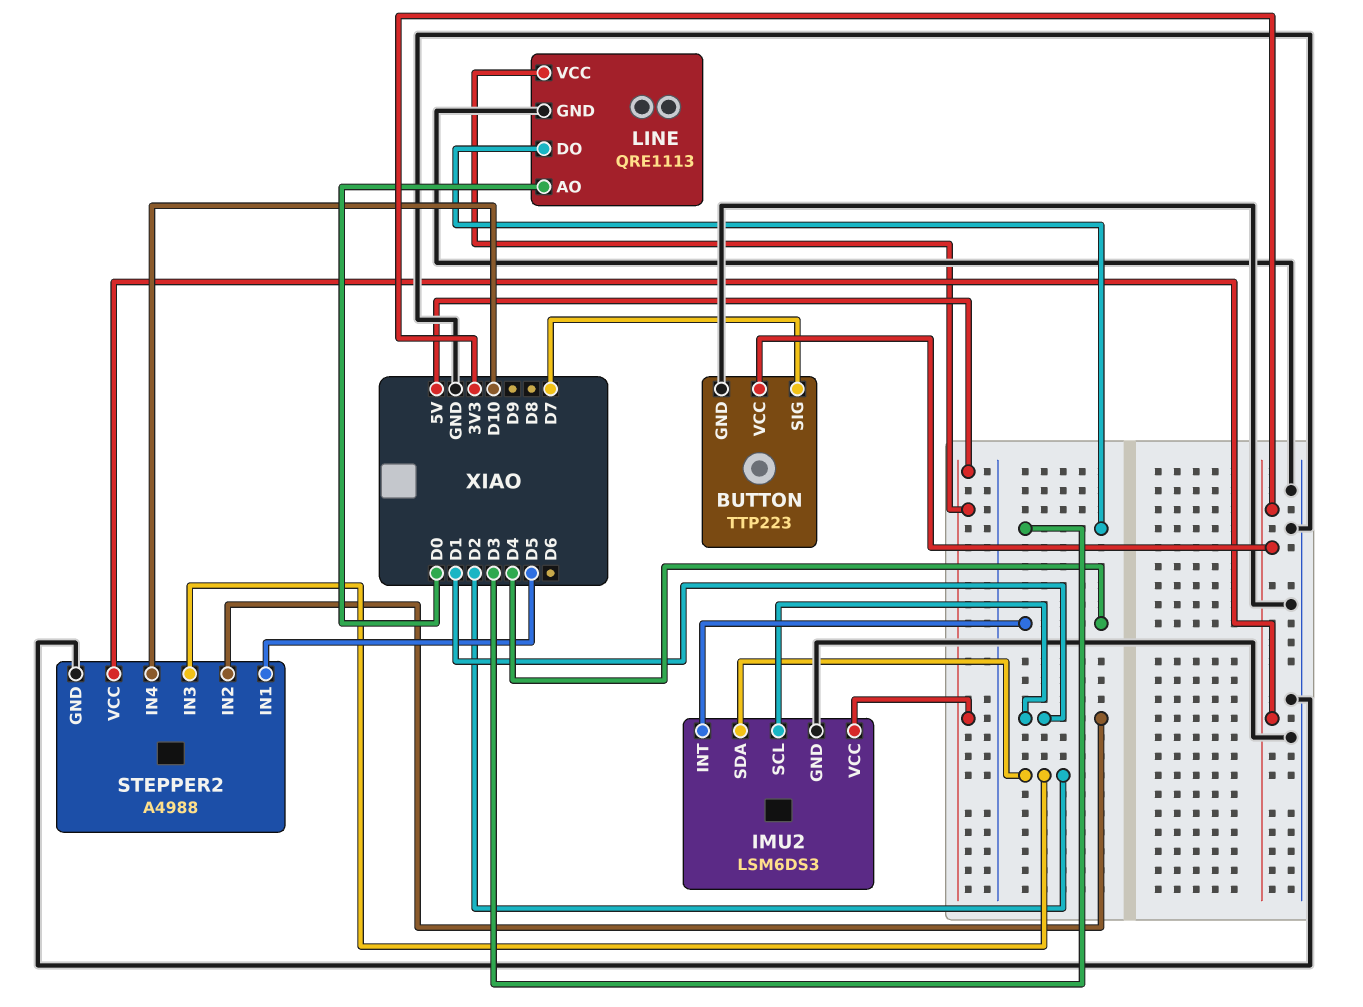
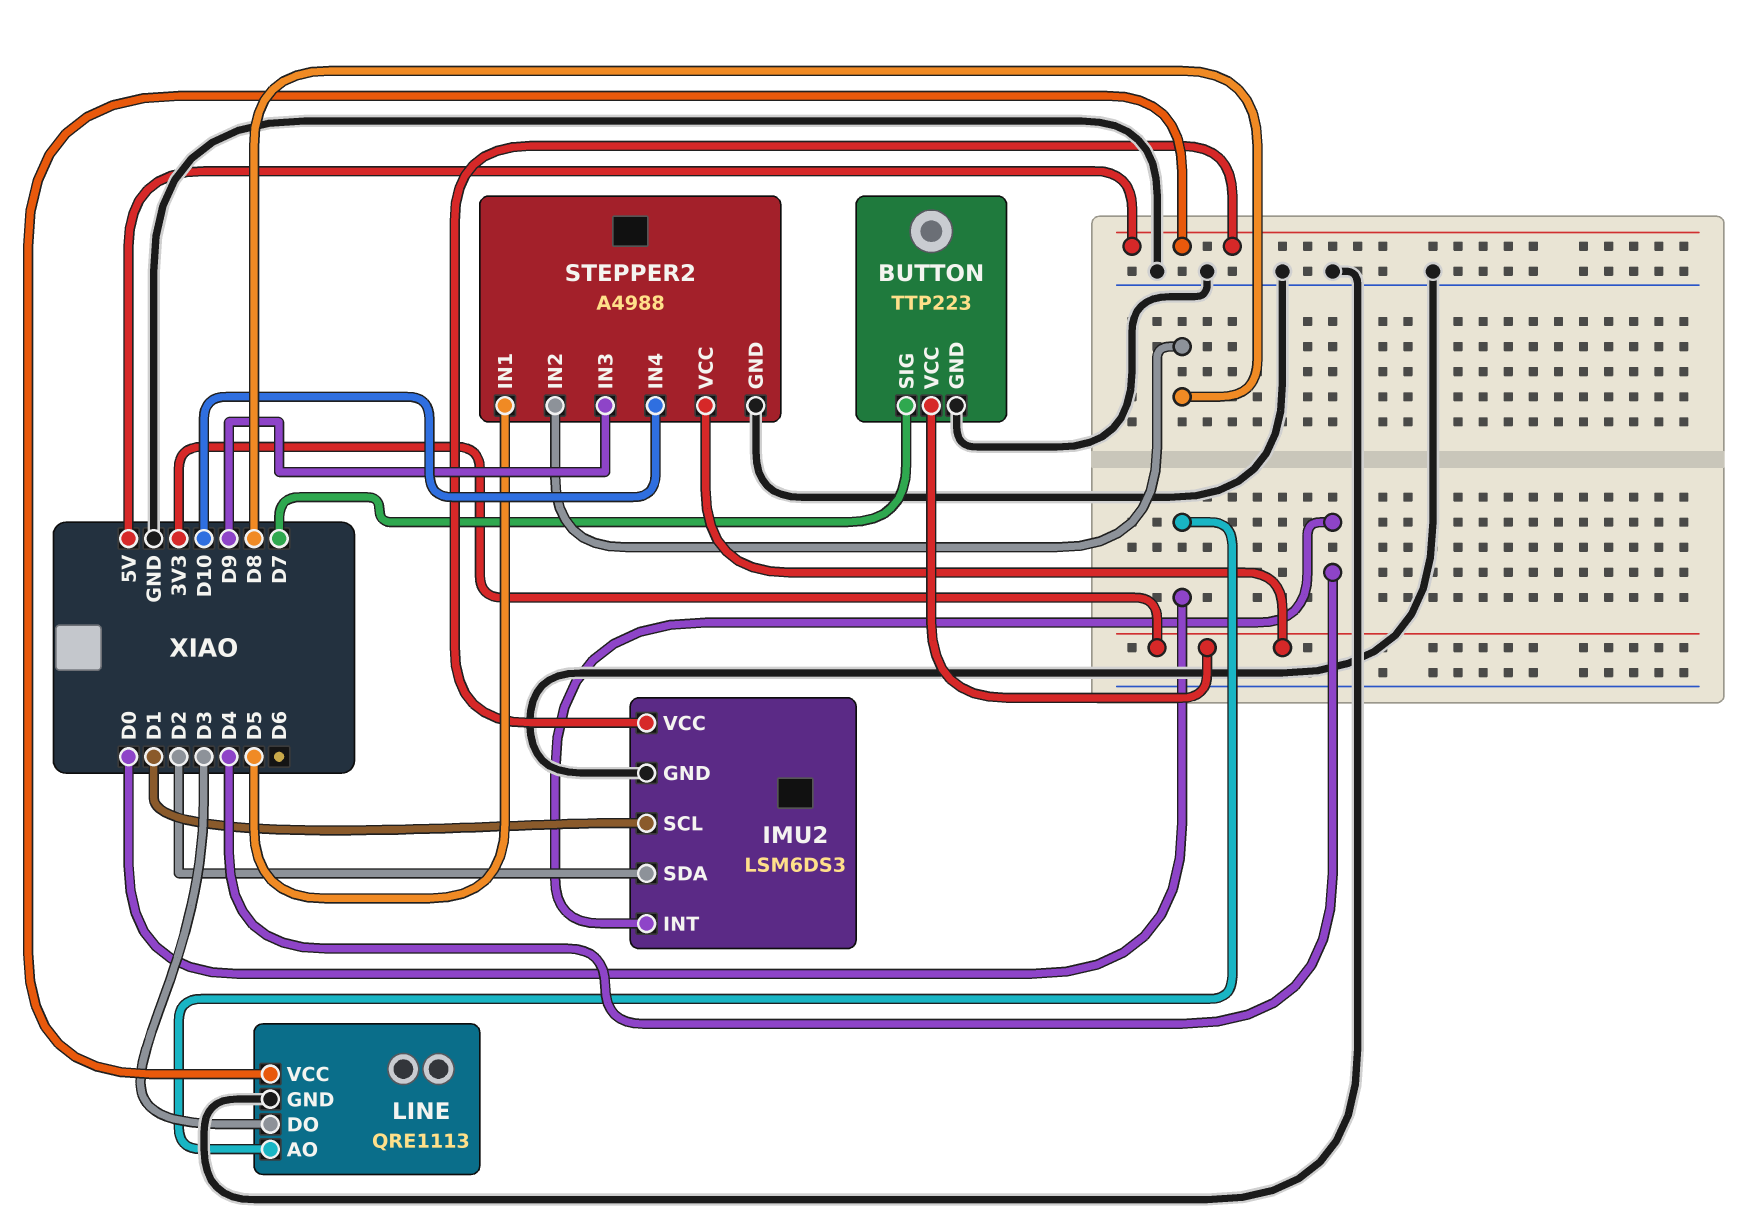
STEPPER2 pin IN2: D1 -> D8
STEPPER2 pin IN3: D2 -> D9

